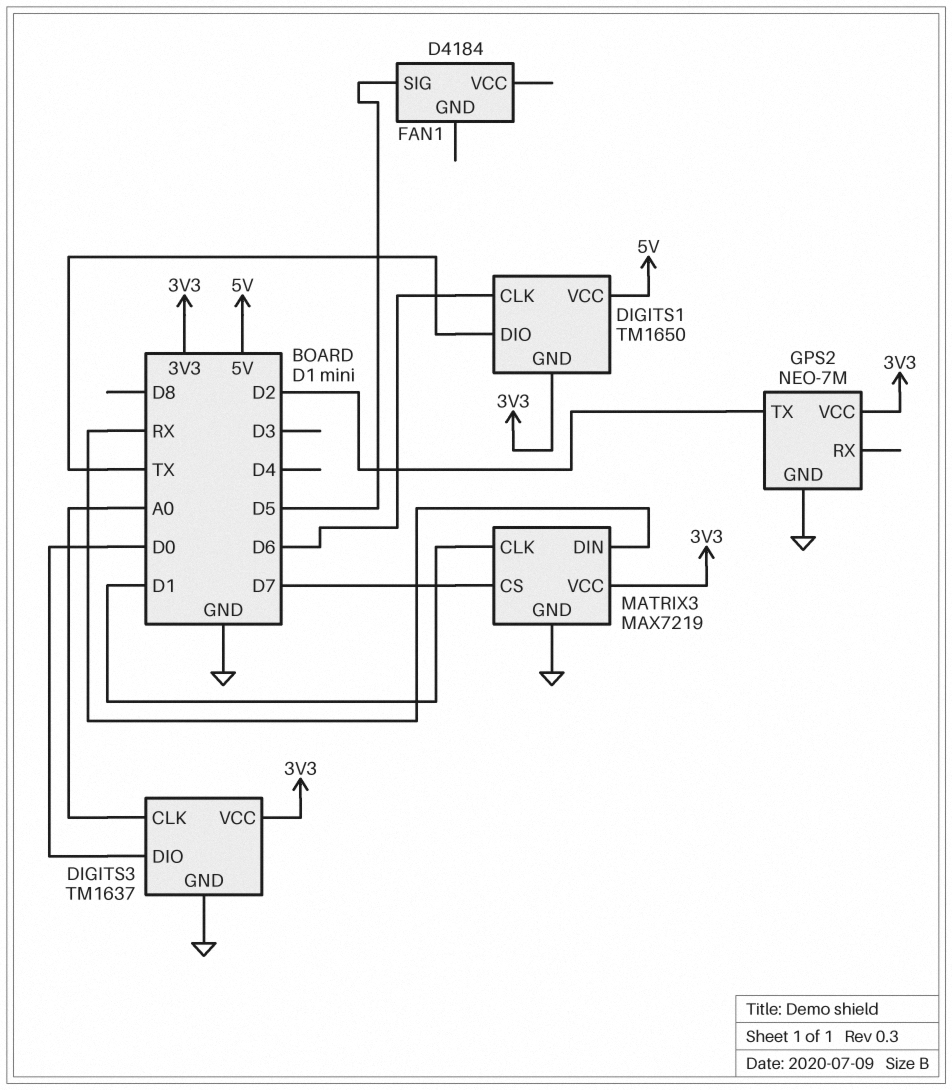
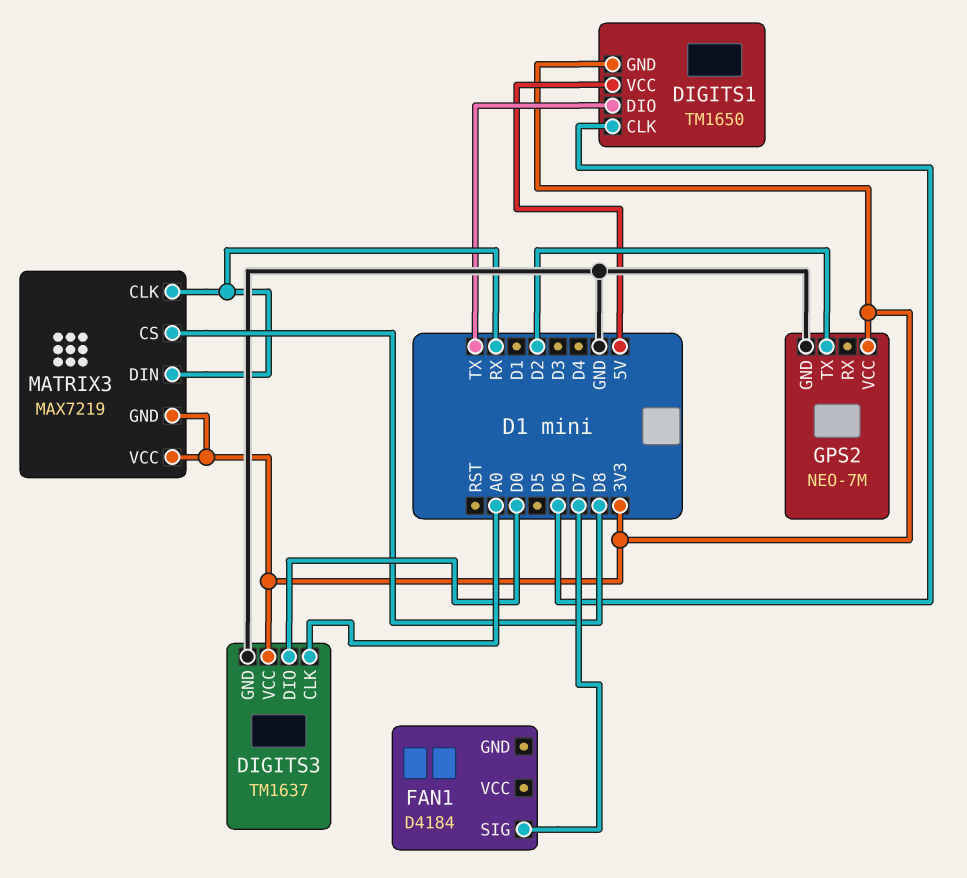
FAN1 pin SIG: D5 -> D7
MATRIX3 pin CLK: D1 -> RX
MATRIX3 pin CS: D7 -> D8
MATRIX3 pin GND: GND -> 3V3

